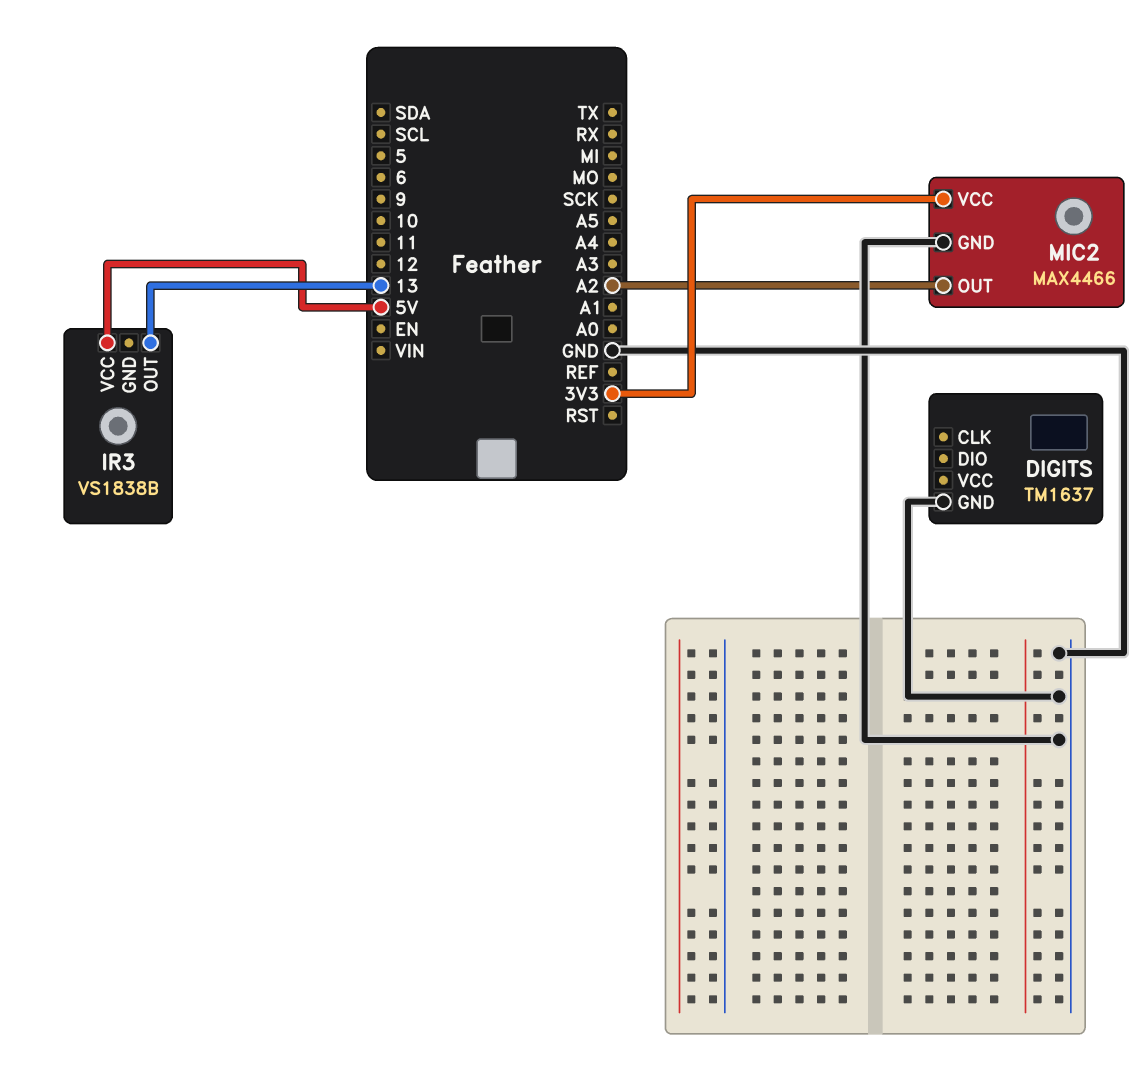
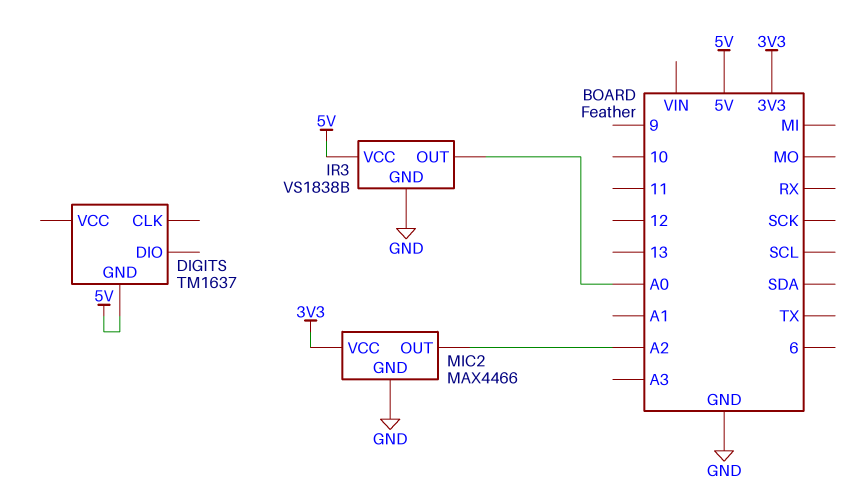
DIGITS pin GND: GND -> 5V
IR3 pin GND: none -> GND
IR3 pin OUT: 13 -> A0

